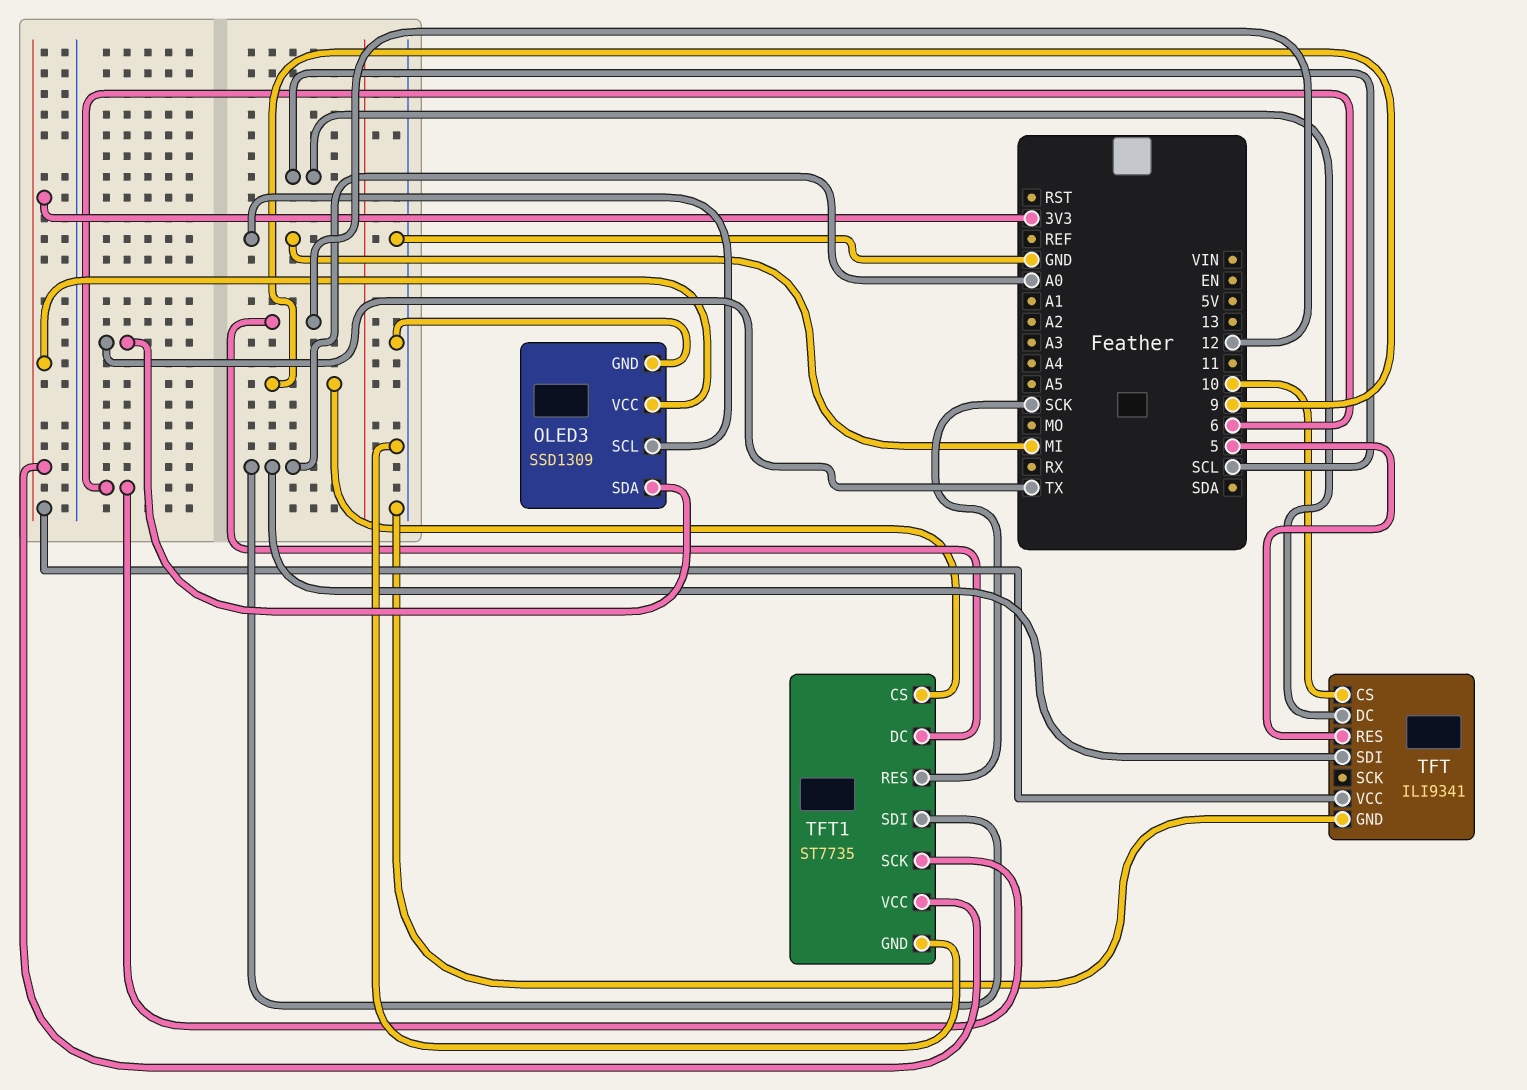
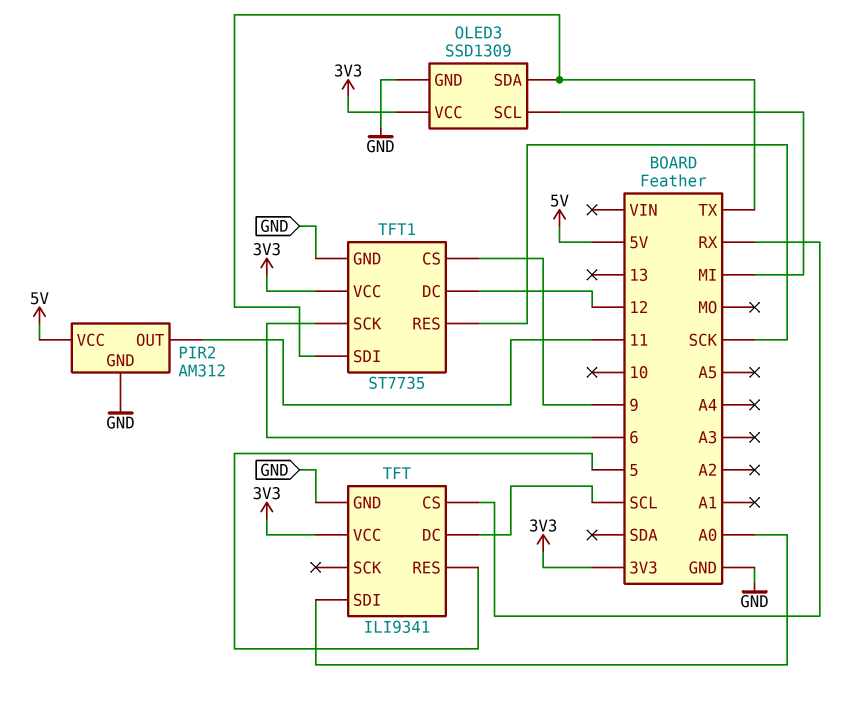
PIR2: none -> AM312
PIR2 pin GND: none -> GND
PIR2 pin OUT: none -> 11
PIR2 pin VCC: none -> 5V
TFT pin CS: 10 -> RX
TFT1 pin SDI: A0 -> TX

